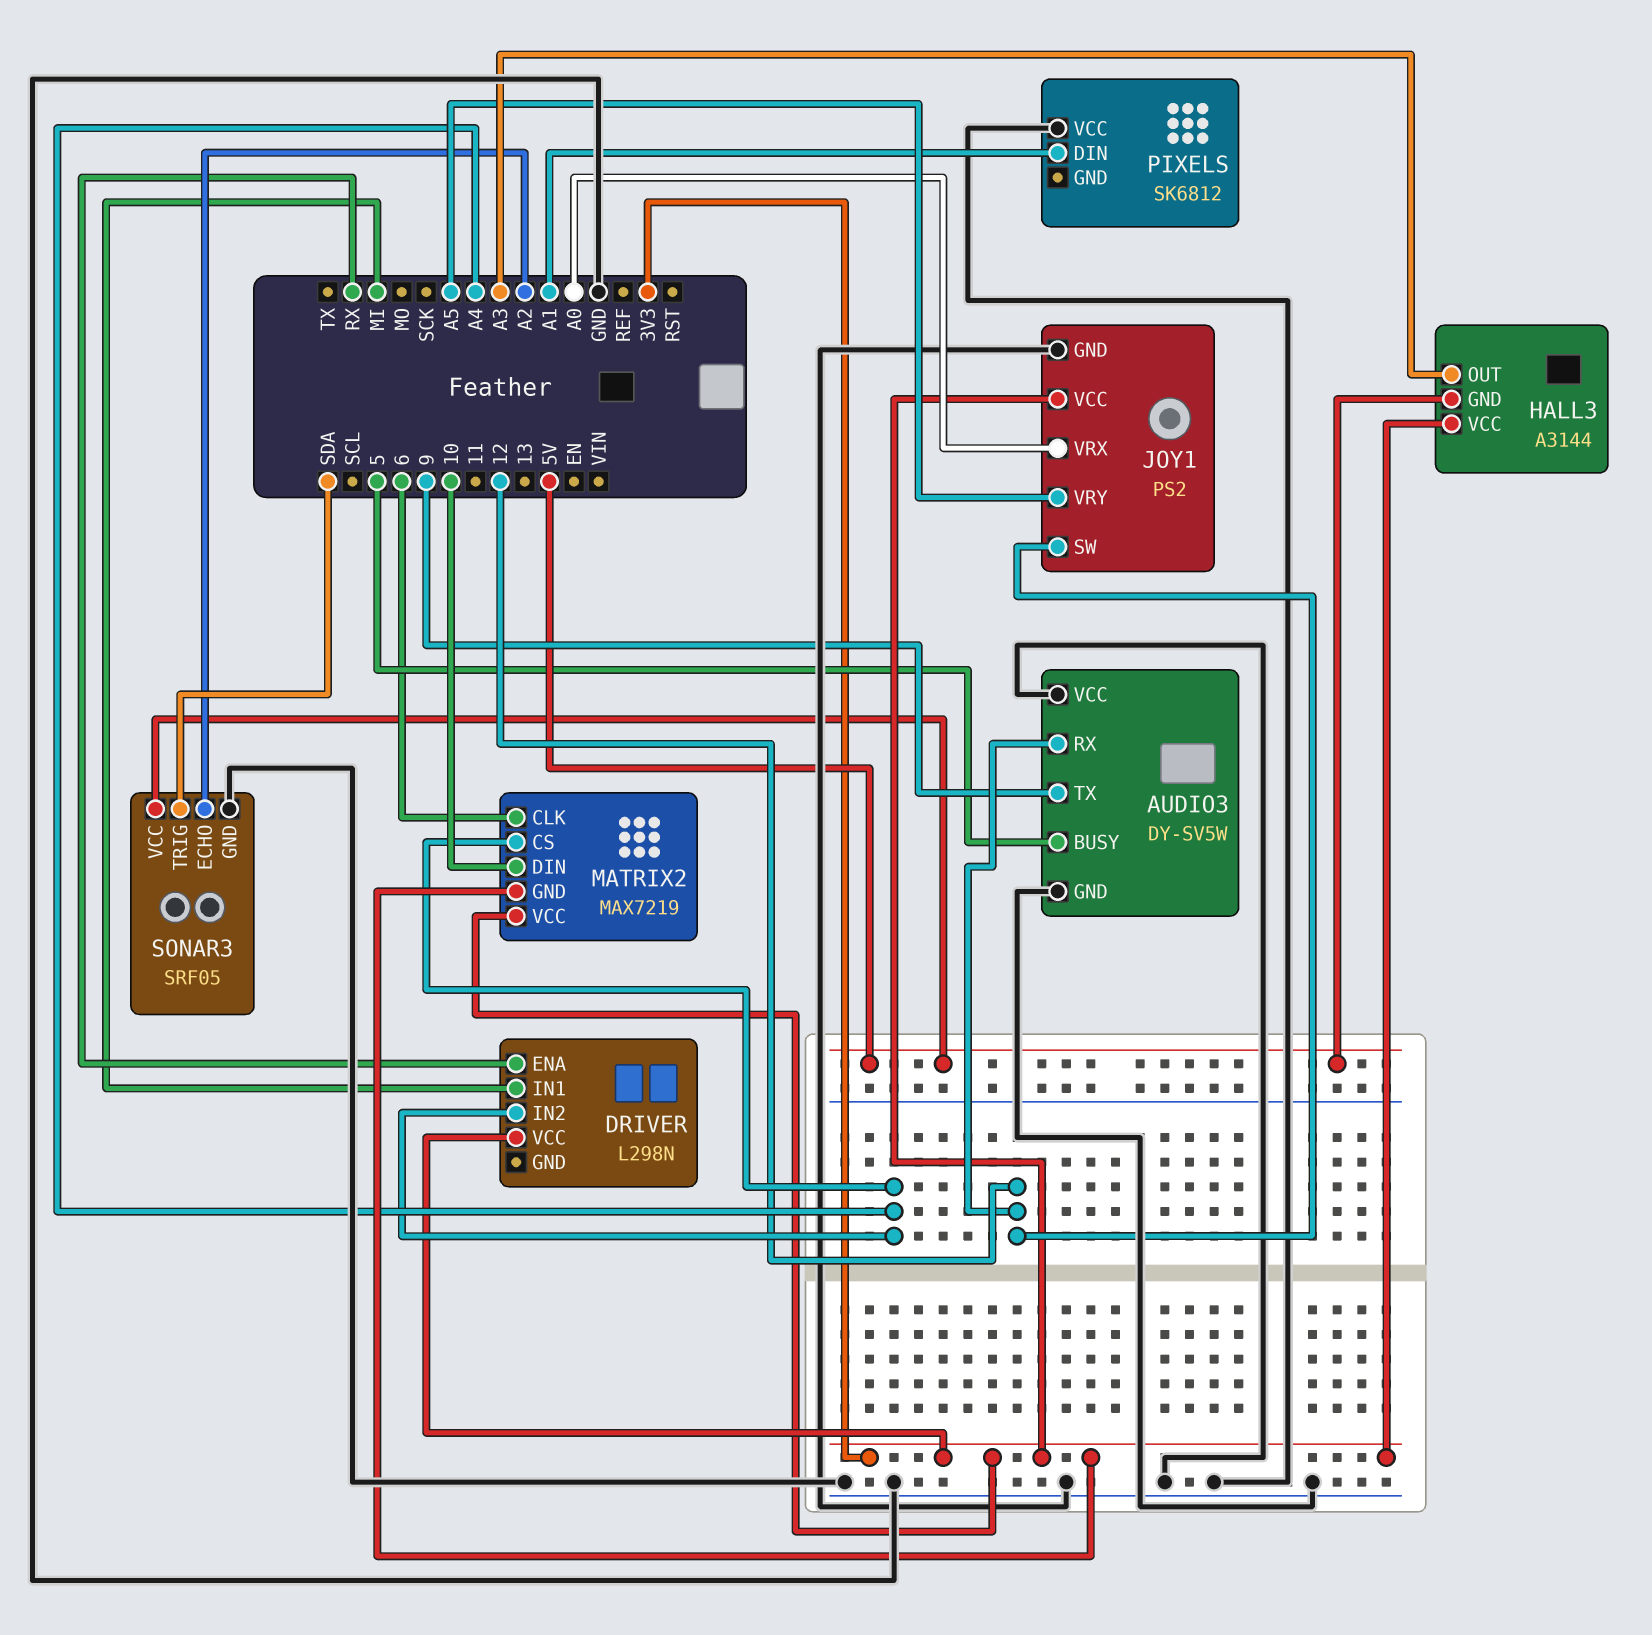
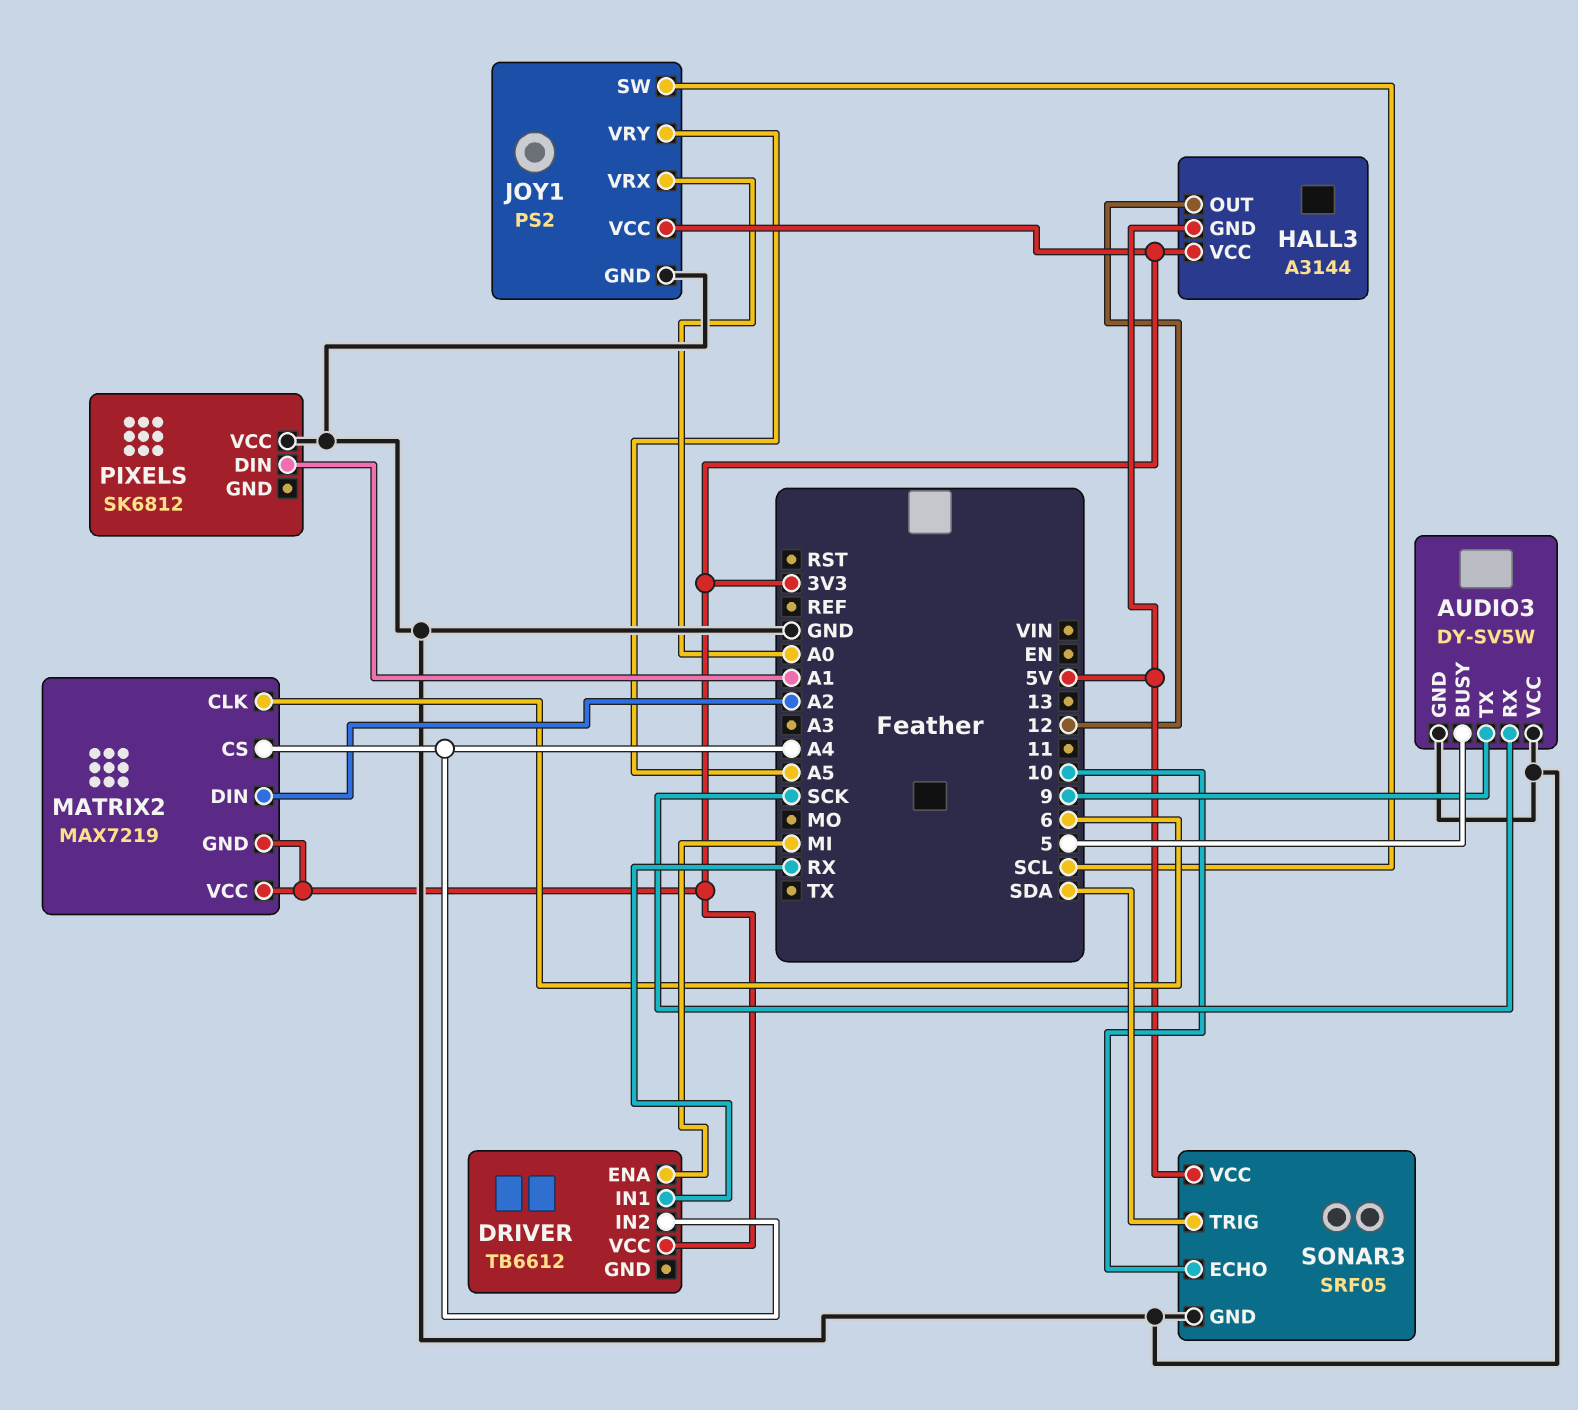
AUDIO3 pin RX: 12 -> SCK
DRIVER: L298N -> TB6612
DRIVER pin ENA: RX -> MI
DRIVER pin IN1: MI -> RX
HALL3 pin OUT: A3 -> 12
JOY1 pin SW: 12 -> SCL
MATRIX2 pin DIN: 10 -> A2
SONAR3 pin ECHO: A2 -> 10

